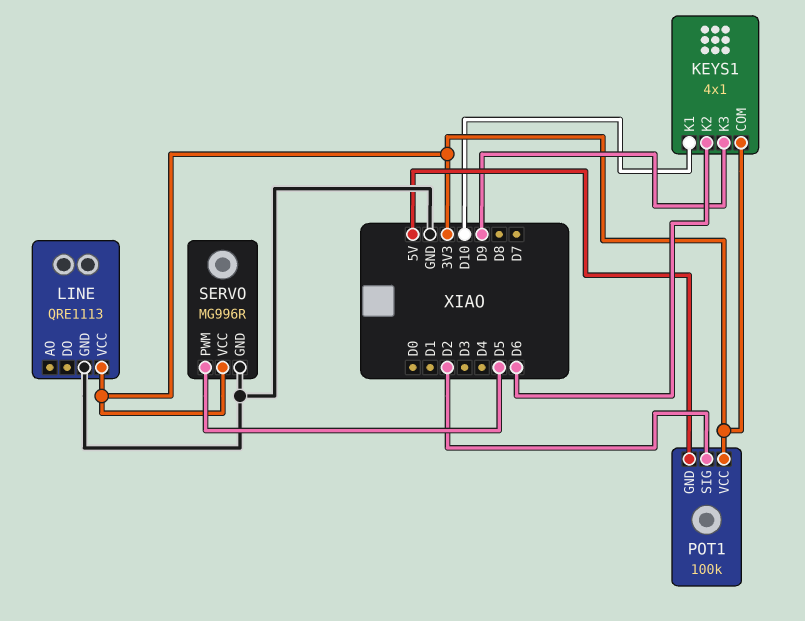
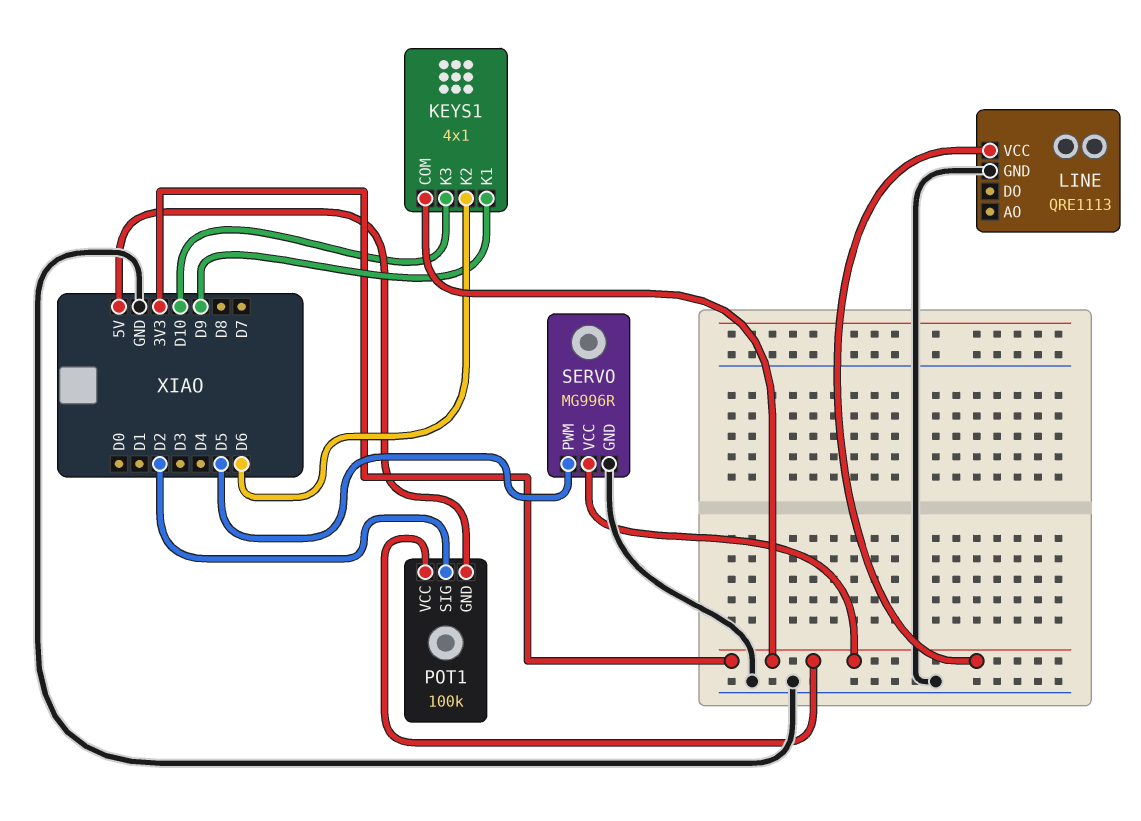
KEYS1 pin K1: D10 -> D9
KEYS1 pin K3: D9 -> D10

